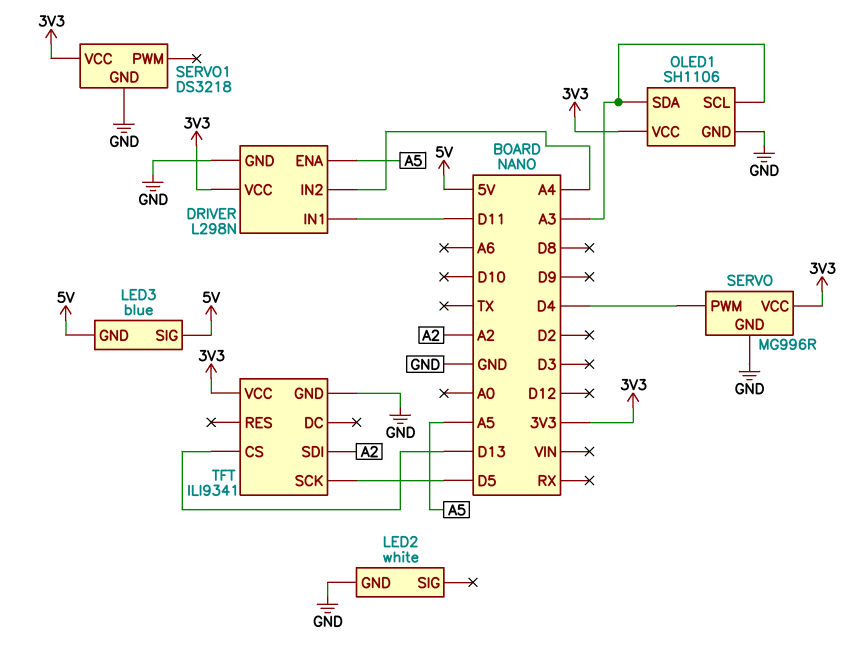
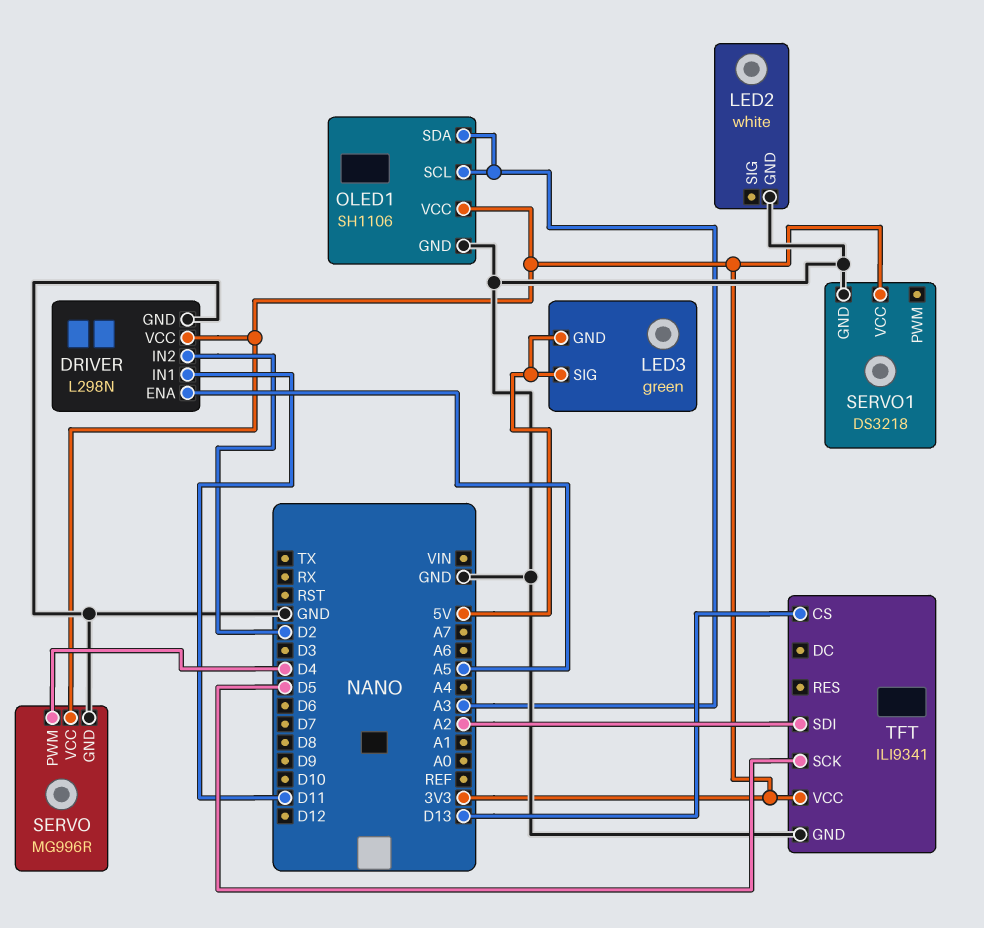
DRIVER pin IN2: A4 -> D2
LED3: blue -> green

